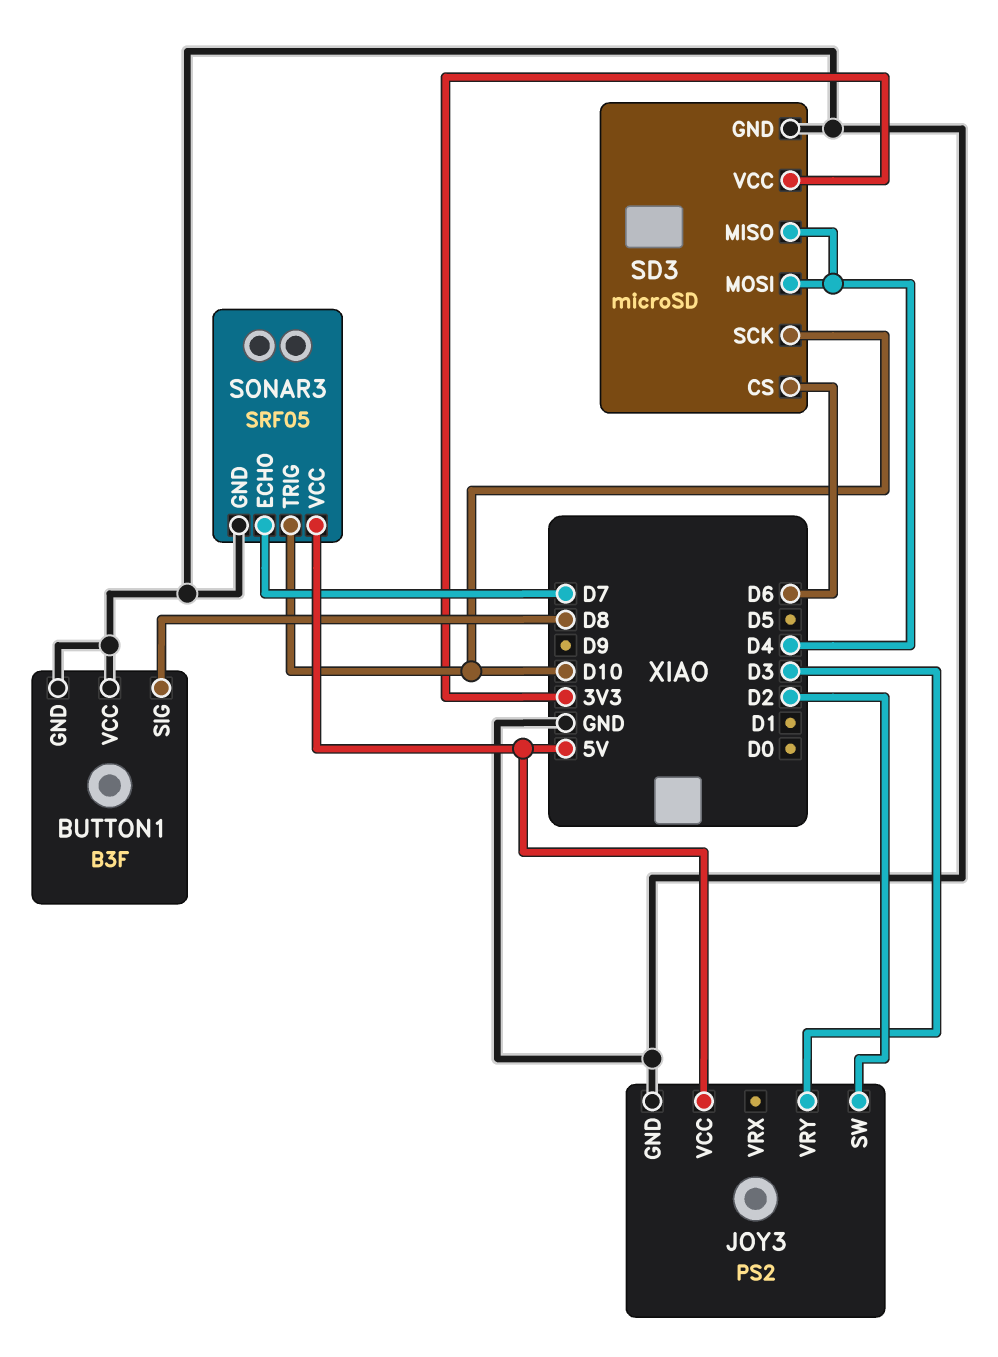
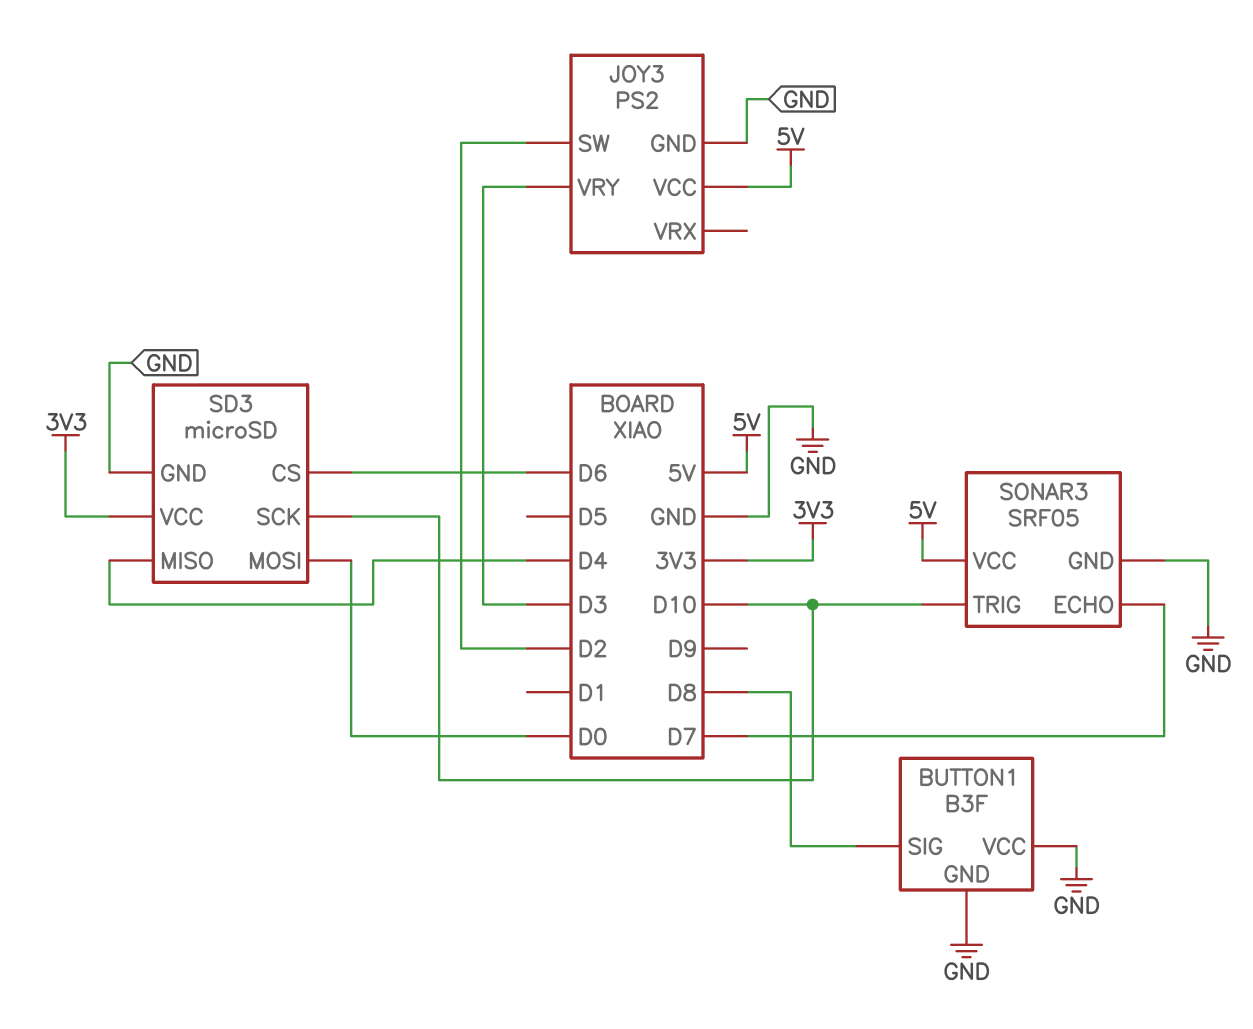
SD3 pin MOSI: D4 -> D0

